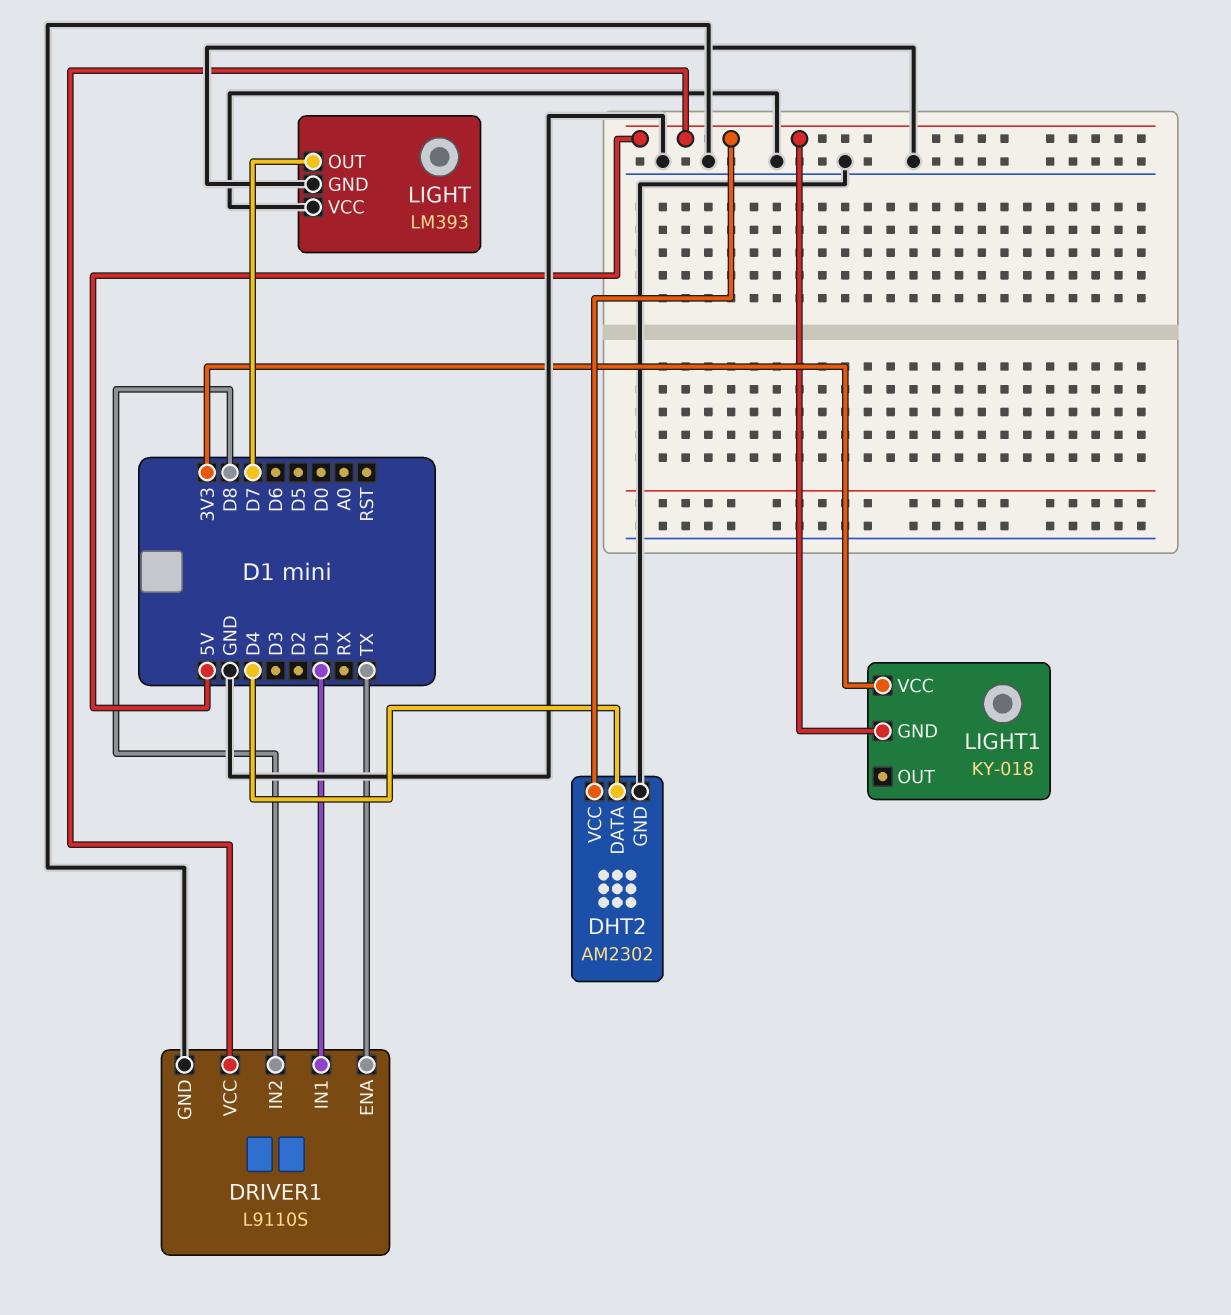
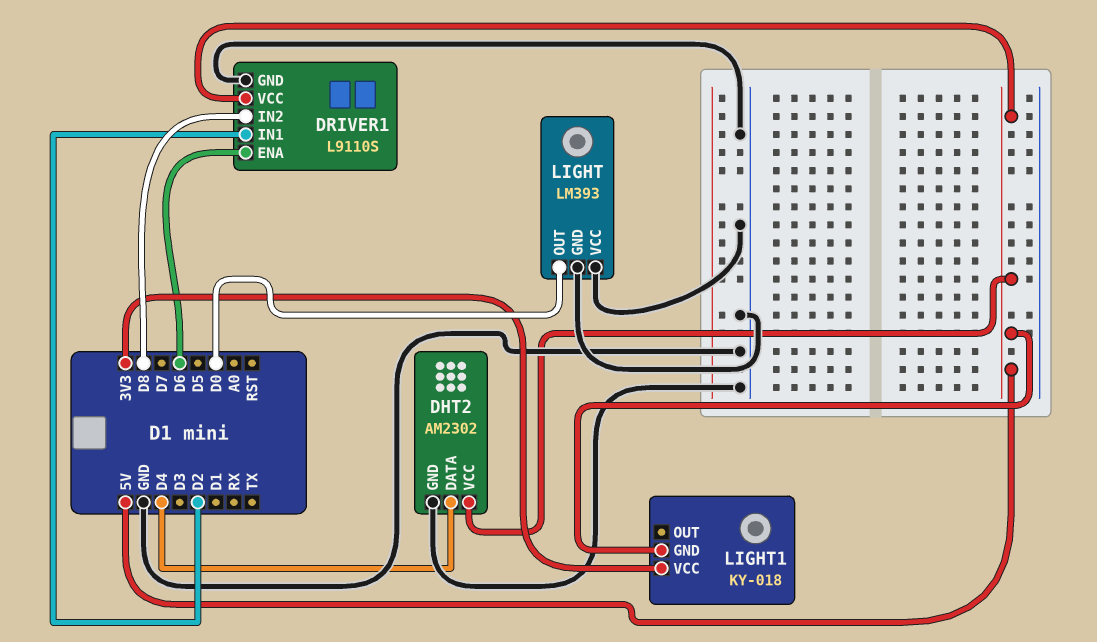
DRIVER1 pin ENA: TX -> D6
DRIVER1 pin IN1: D1 -> D2
LIGHT pin OUT: D7 -> D0

